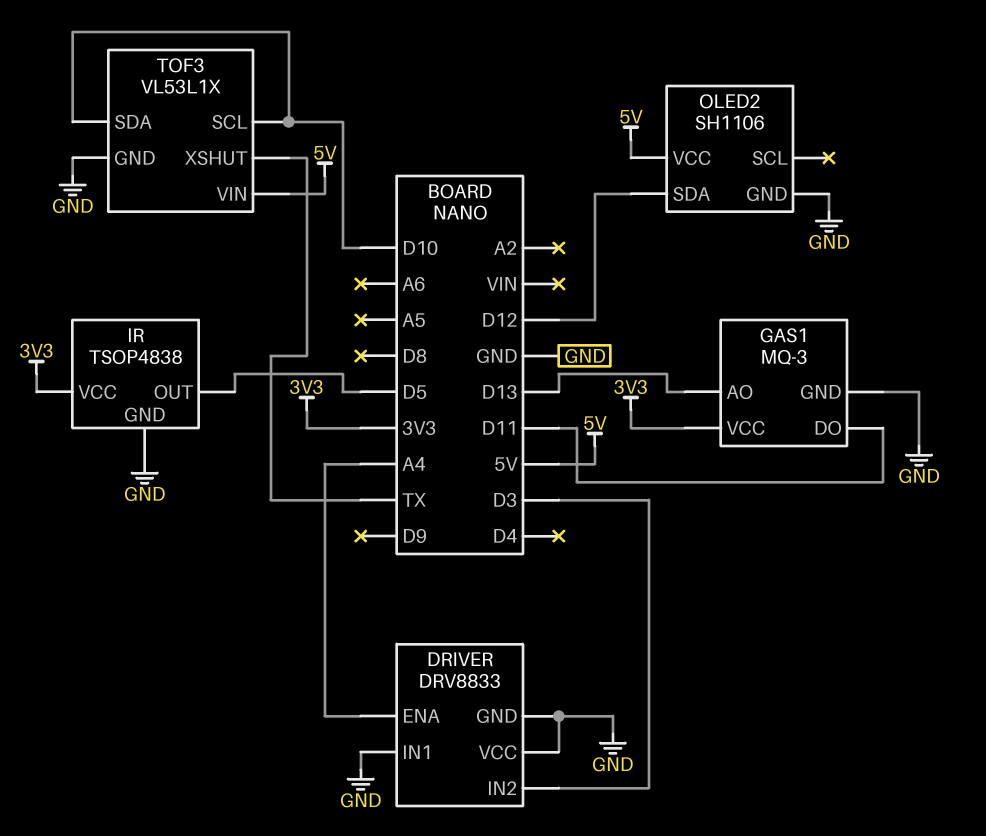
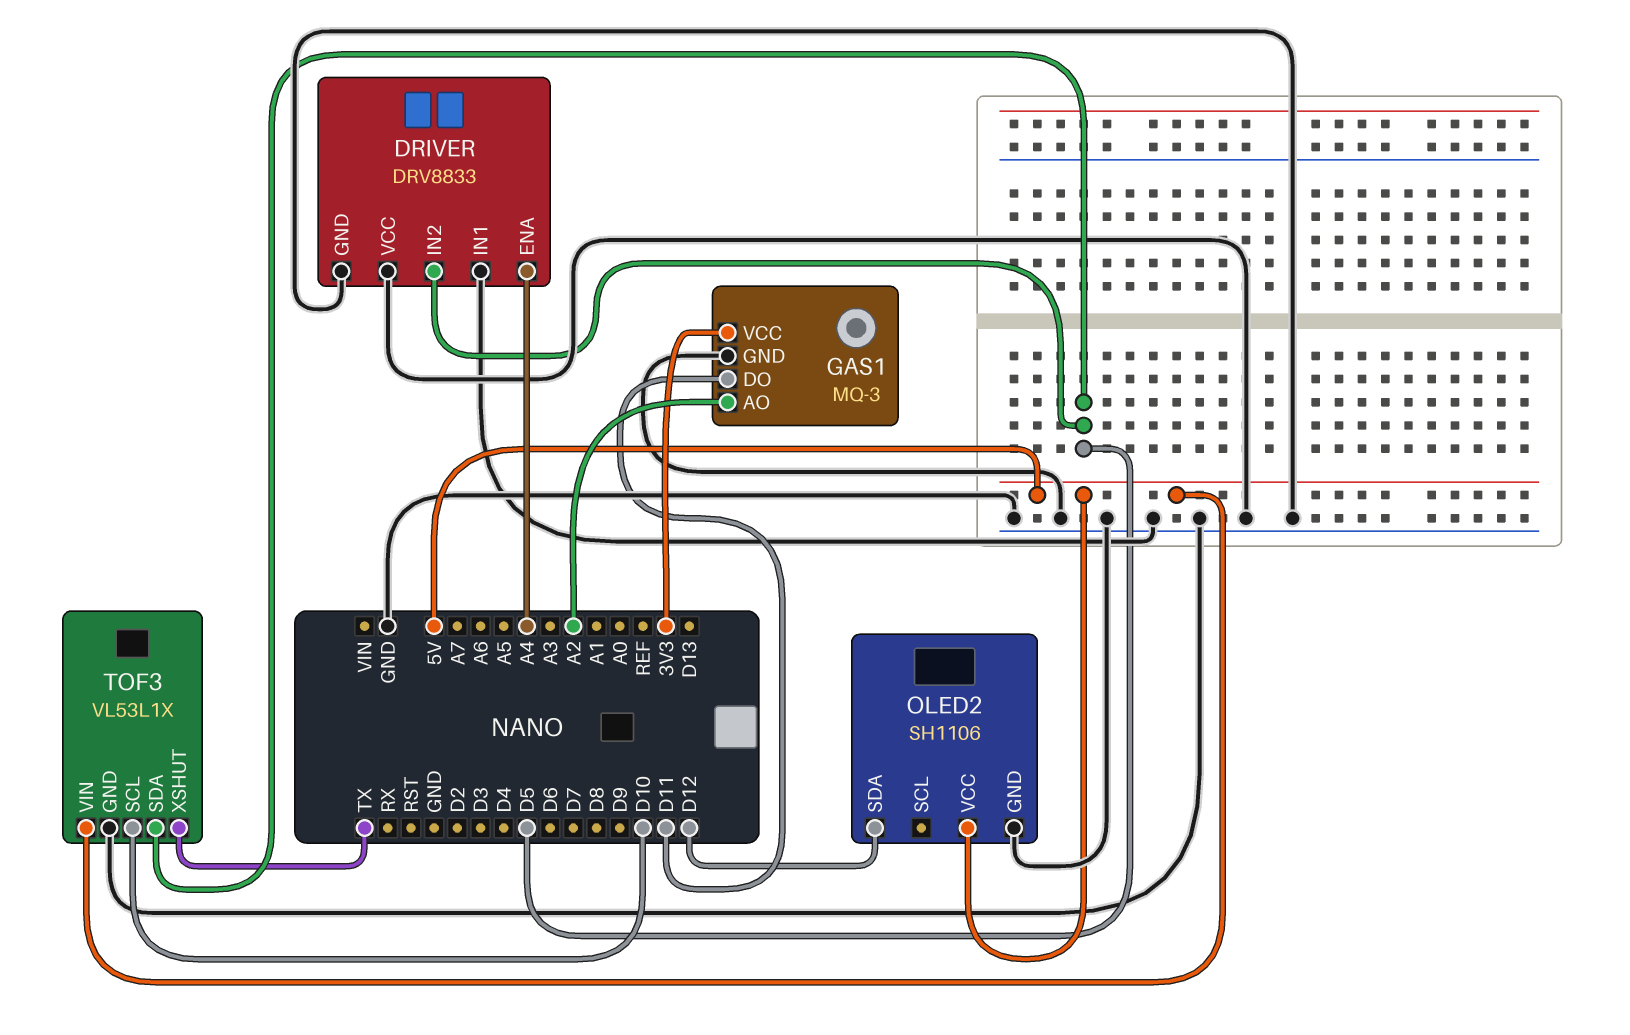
DRIVER pin IN2: D3 -> D5
GAS1 pin AO: D13 -> A2
IR: TSOP4838 -> none
IR pin GND: GND -> none
IR pin OUT: D5 -> none
IR pin VCC: 3V3 -> none
TOF3 pin SDA: D10 -> D5

